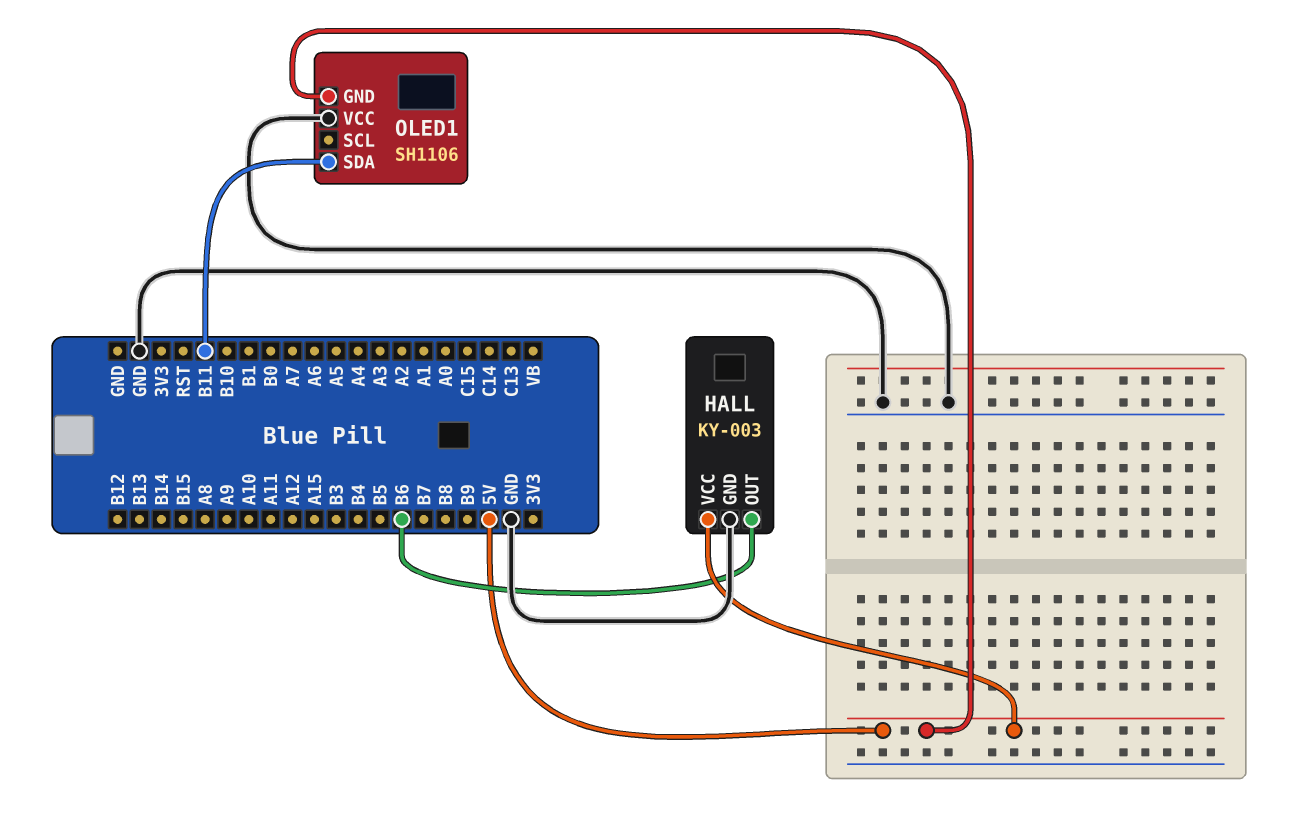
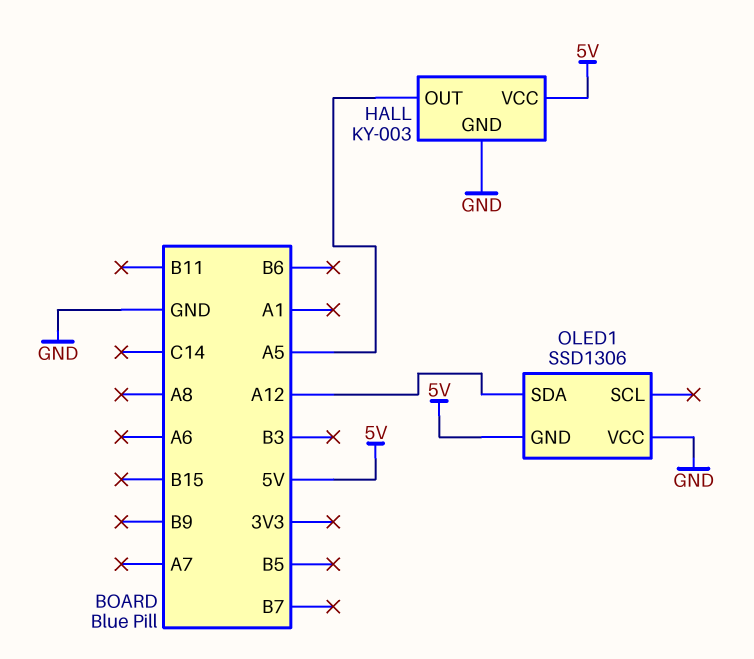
HALL pin OUT: B6 -> A5
OLED1: SH1106 -> SSD1306
OLED1 pin SDA: B11 -> A12

